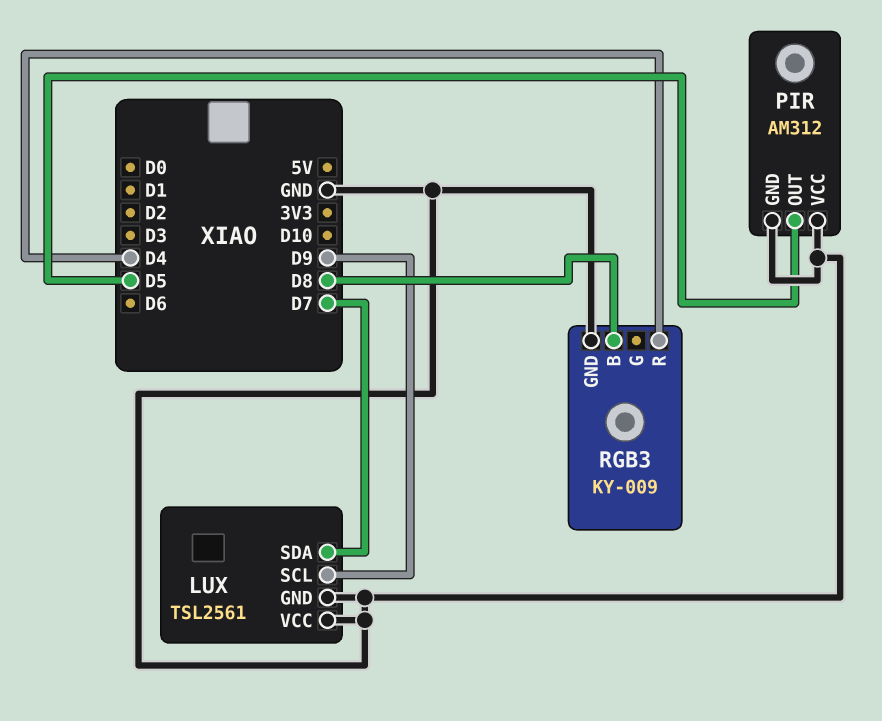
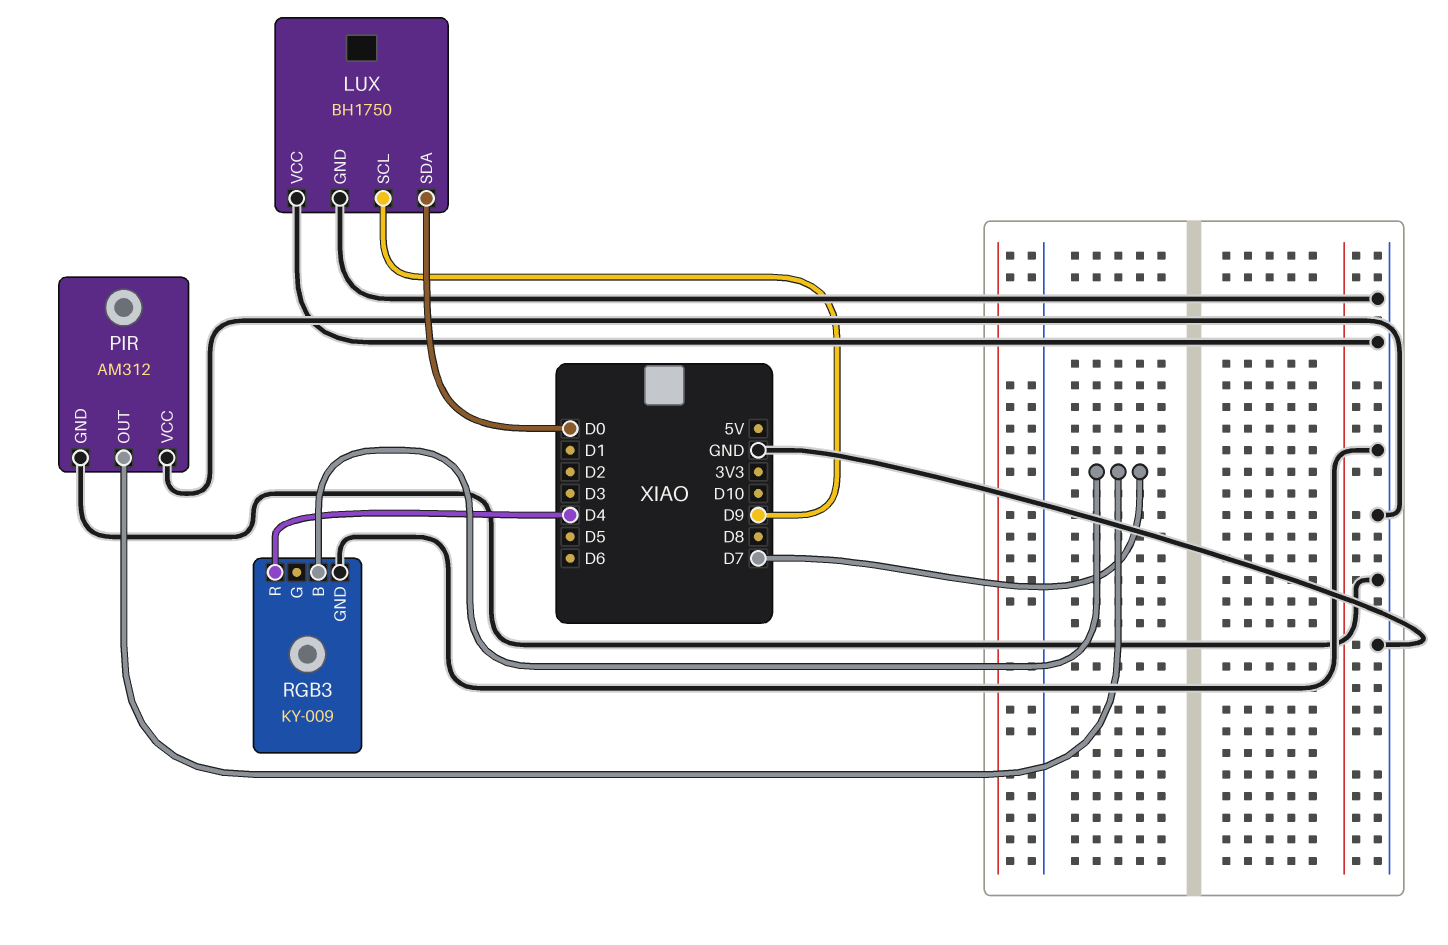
LUX: TSL2561 -> BH1750
LUX pin SDA: D7 -> D0
PIR pin OUT: D5 -> D7
RGB3 pin B: D8 -> D7

